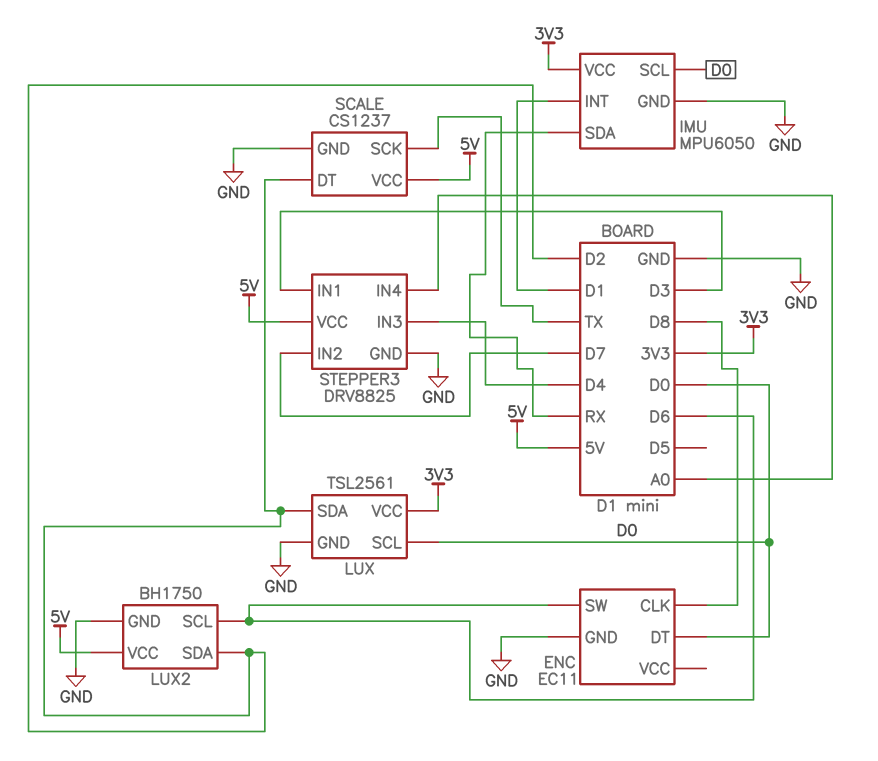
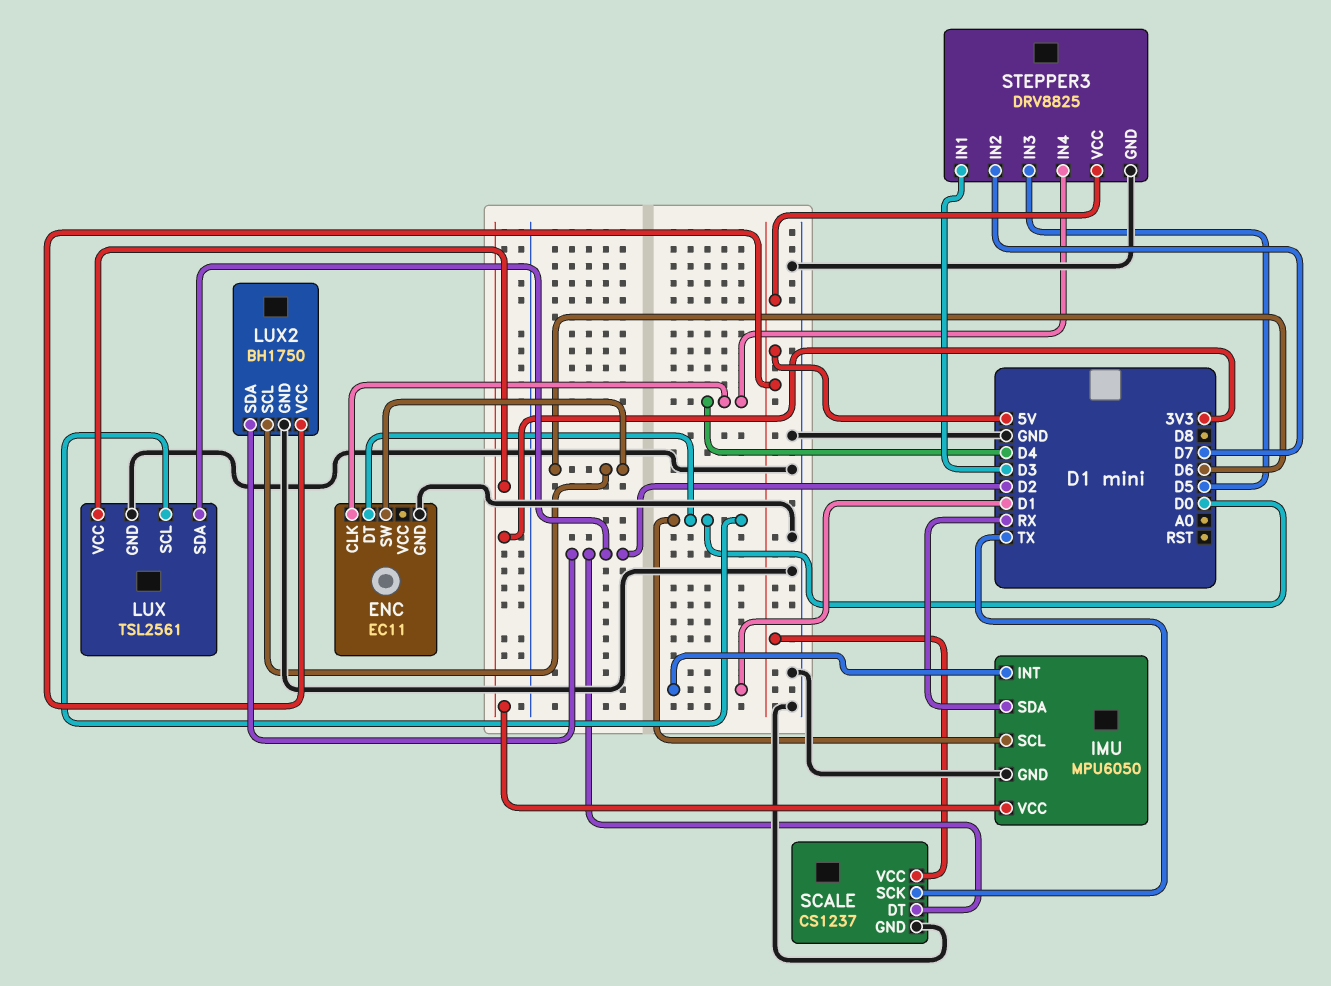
ENC pin CLK: D8 -> D4
STEPPER3 pin IN3: D4 -> D5
STEPPER3 pin IN4: A0 -> D4

